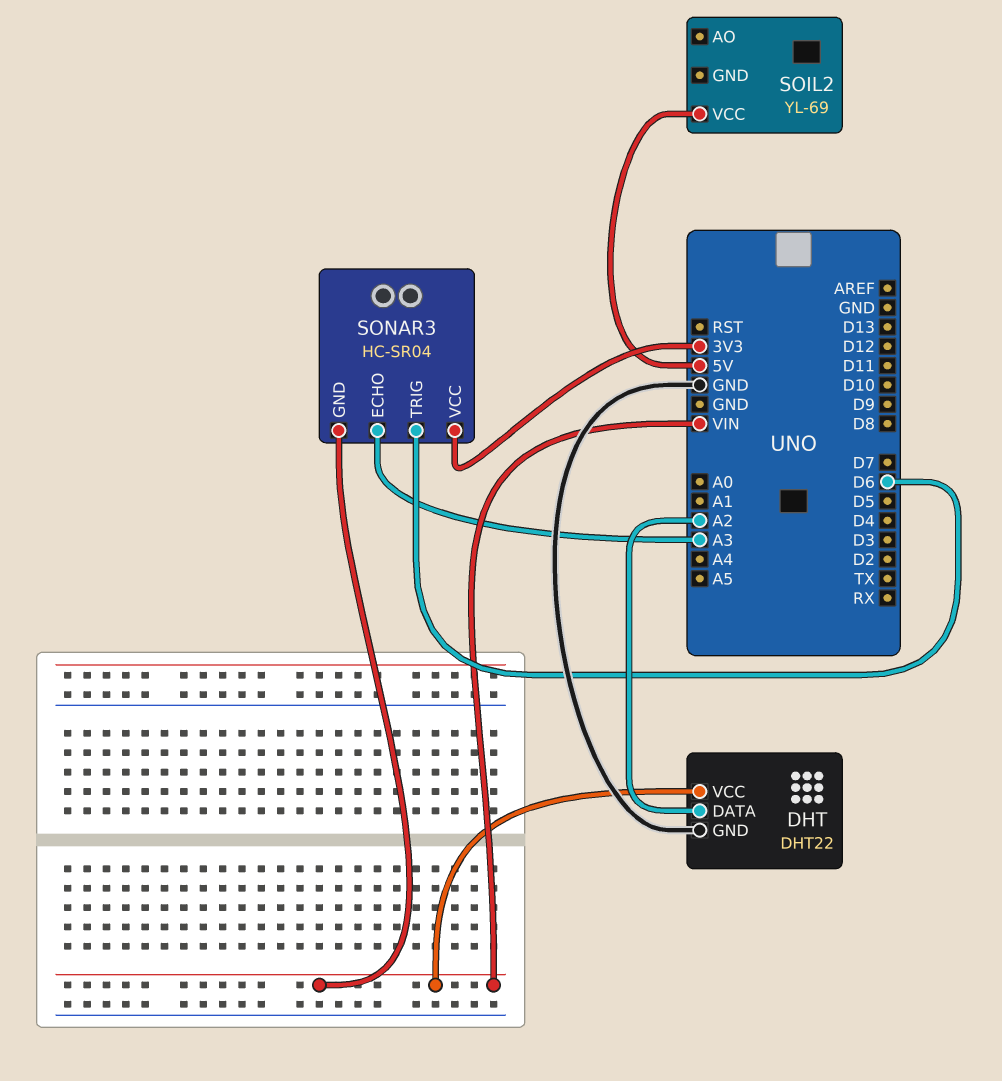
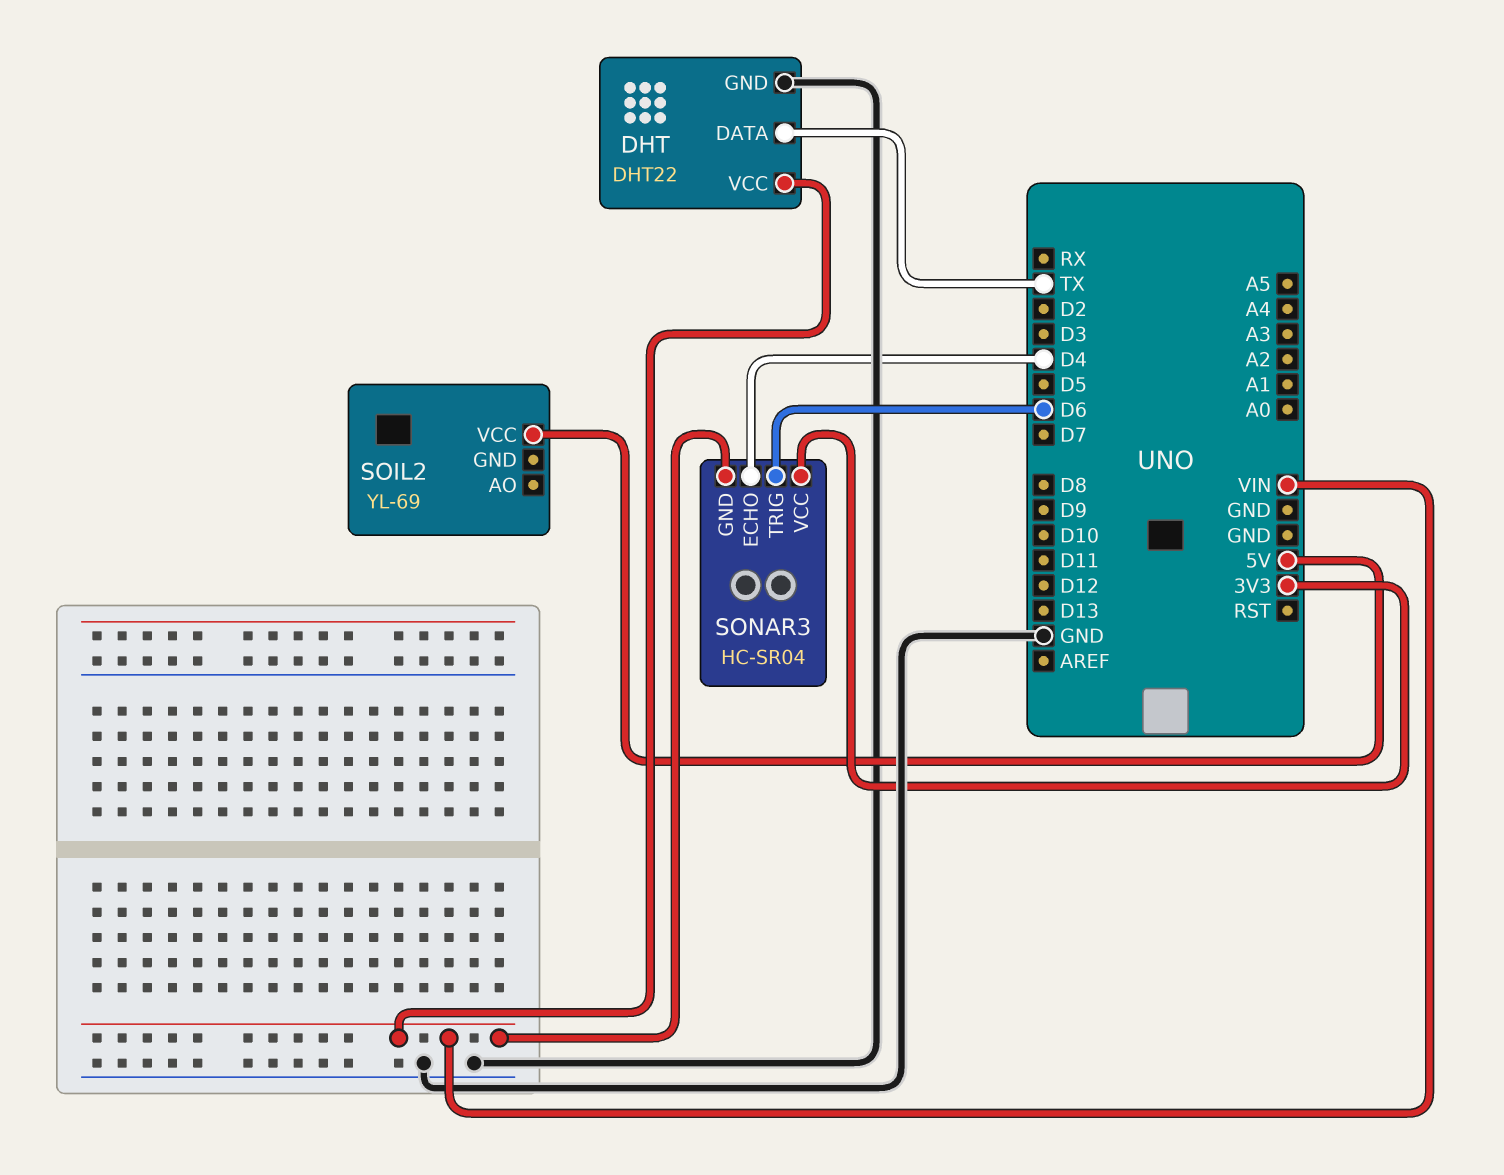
DHT pin DATA: A2 -> TX
SONAR3 pin ECHO: A3 -> D4

